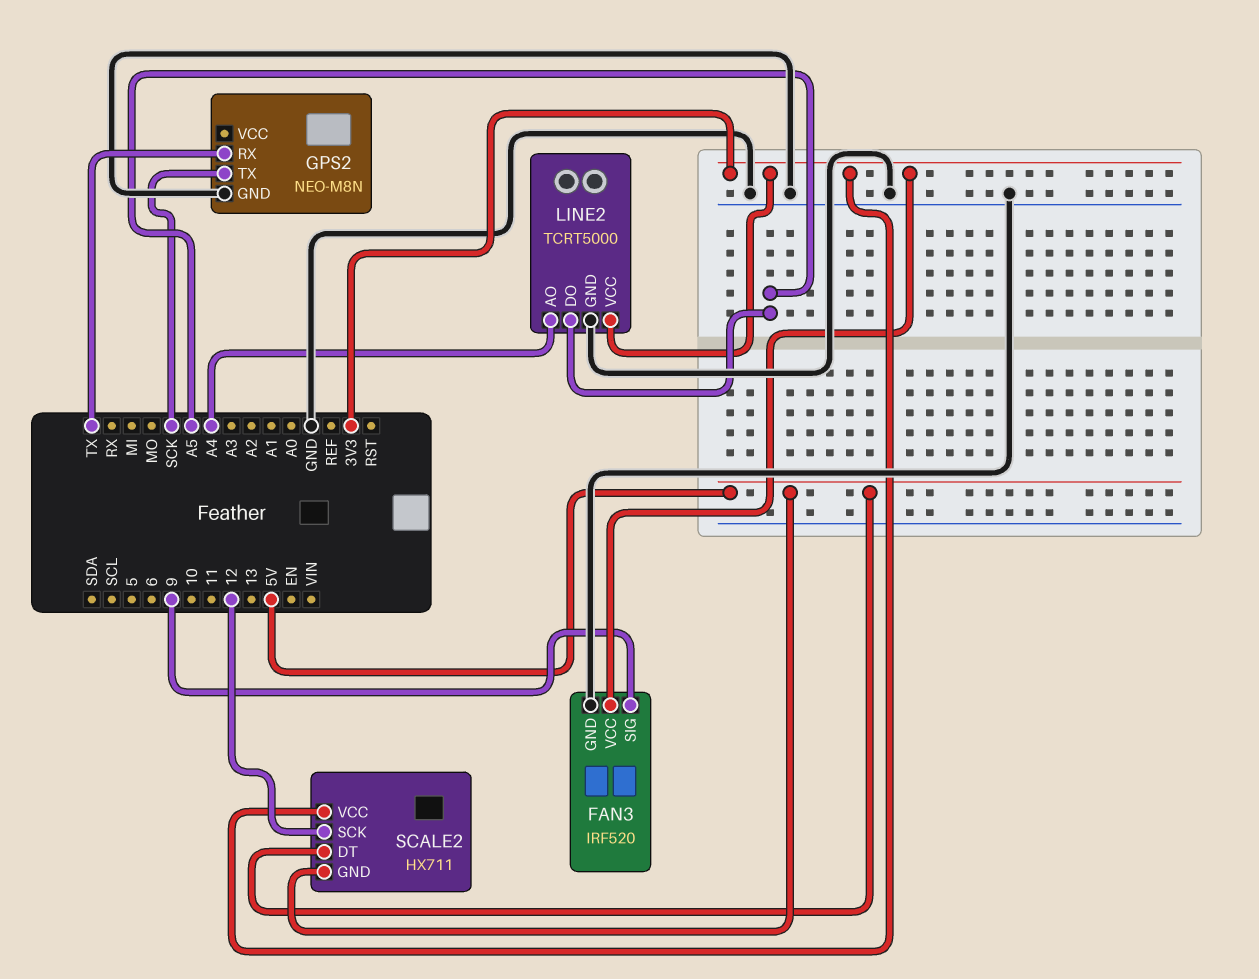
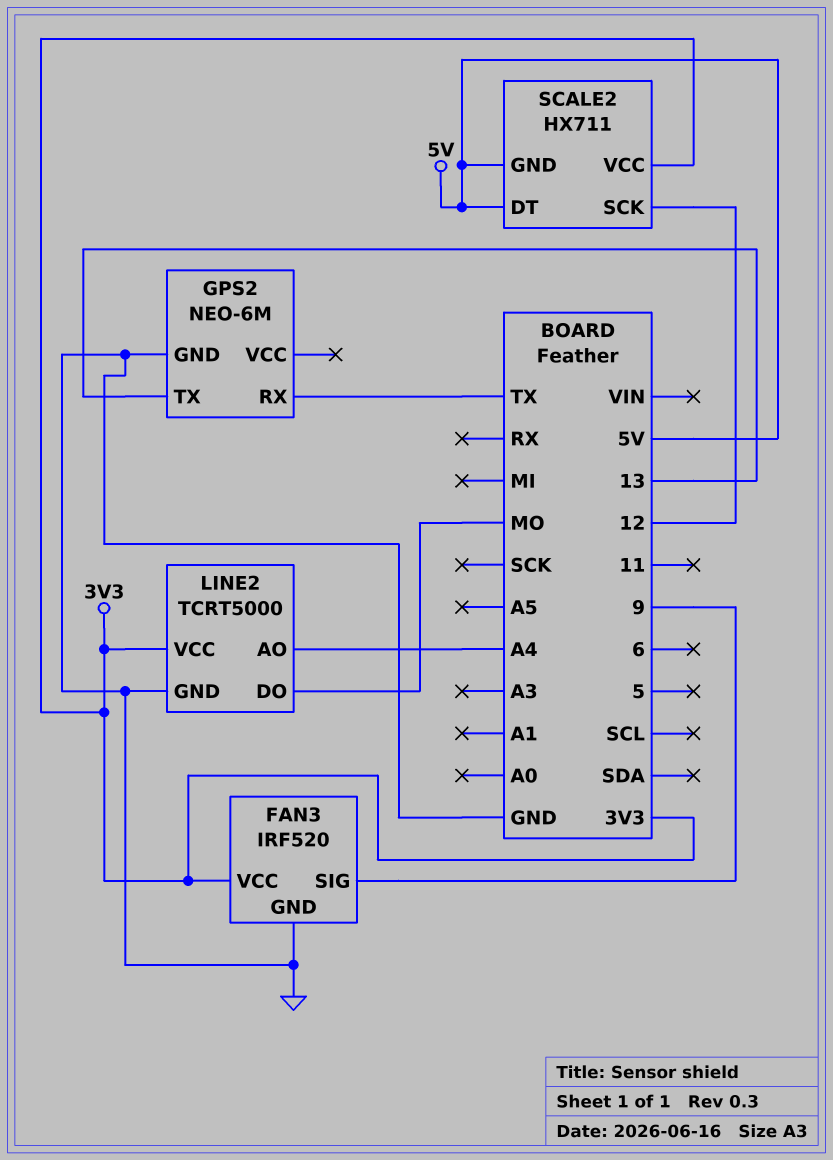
GPS2: NEO-M8N -> NEO-6M
GPS2 pin TX: SCK -> 13
LINE2 pin DO: A5 -> MO

